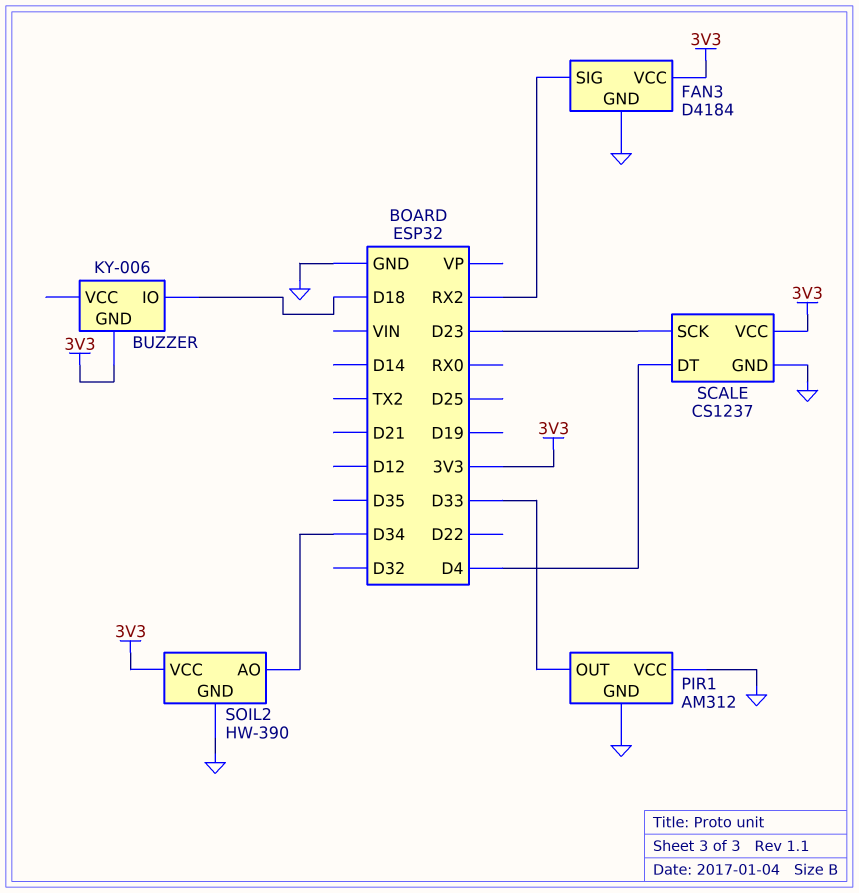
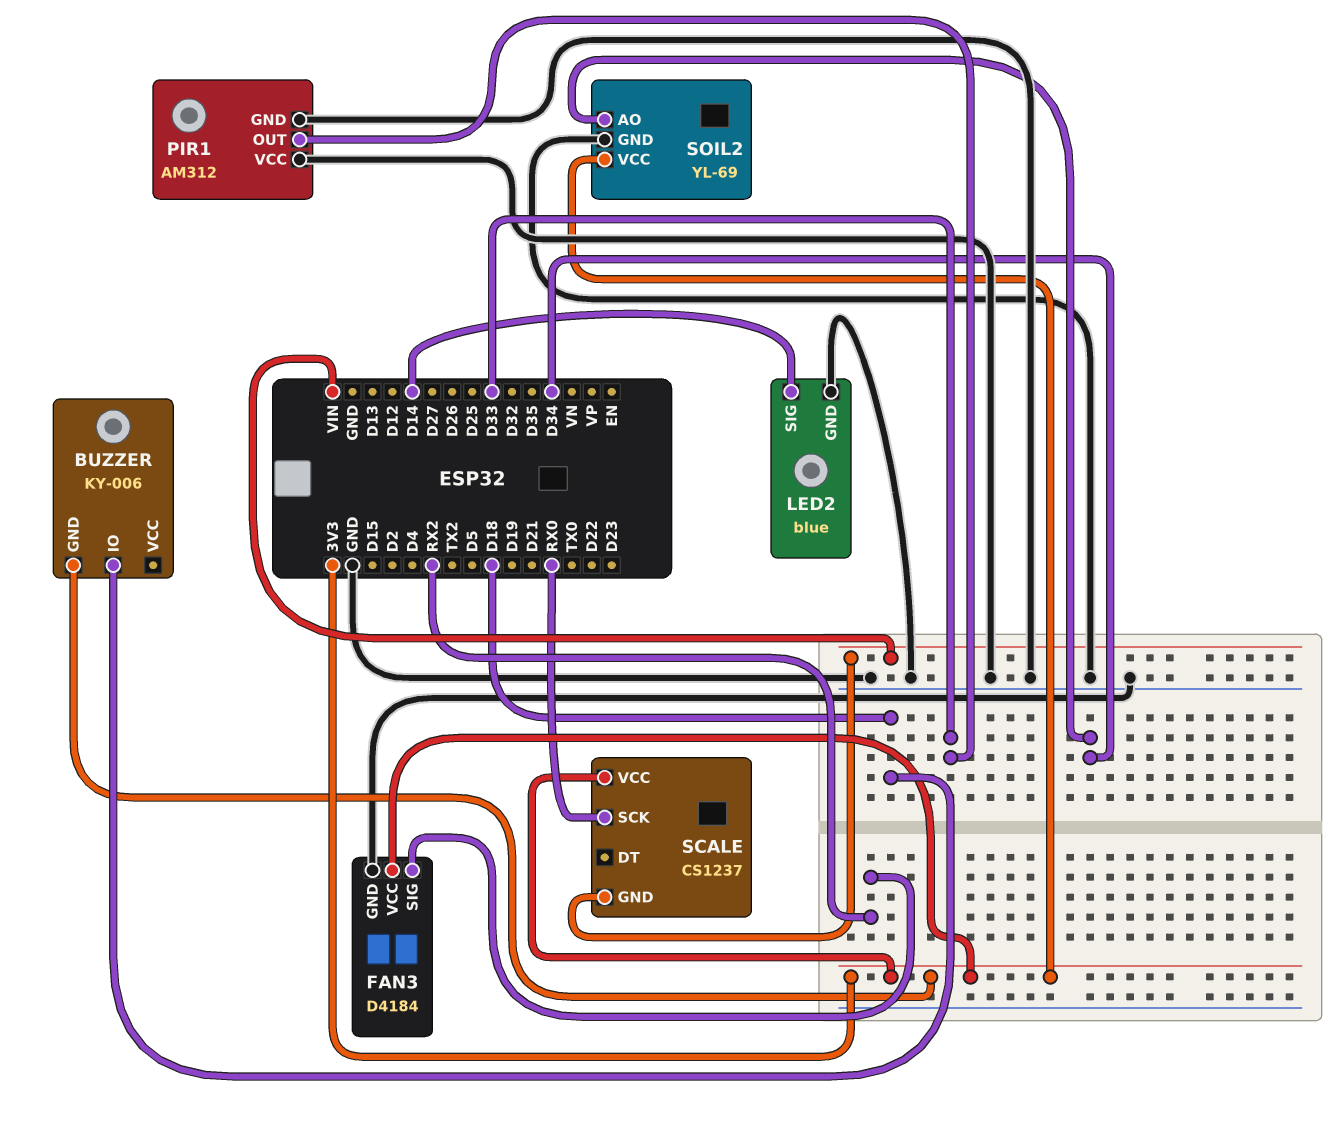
LED2: none -> blue
LED2 pin GND: none -> GND
LED2 pin SIG: none -> D14
SCALE pin DT: D4 -> none
SCALE pin GND: GND -> VIN
SCALE pin SCK: D23 -> RX0
SOIL2: HW-390 -> YL-69

